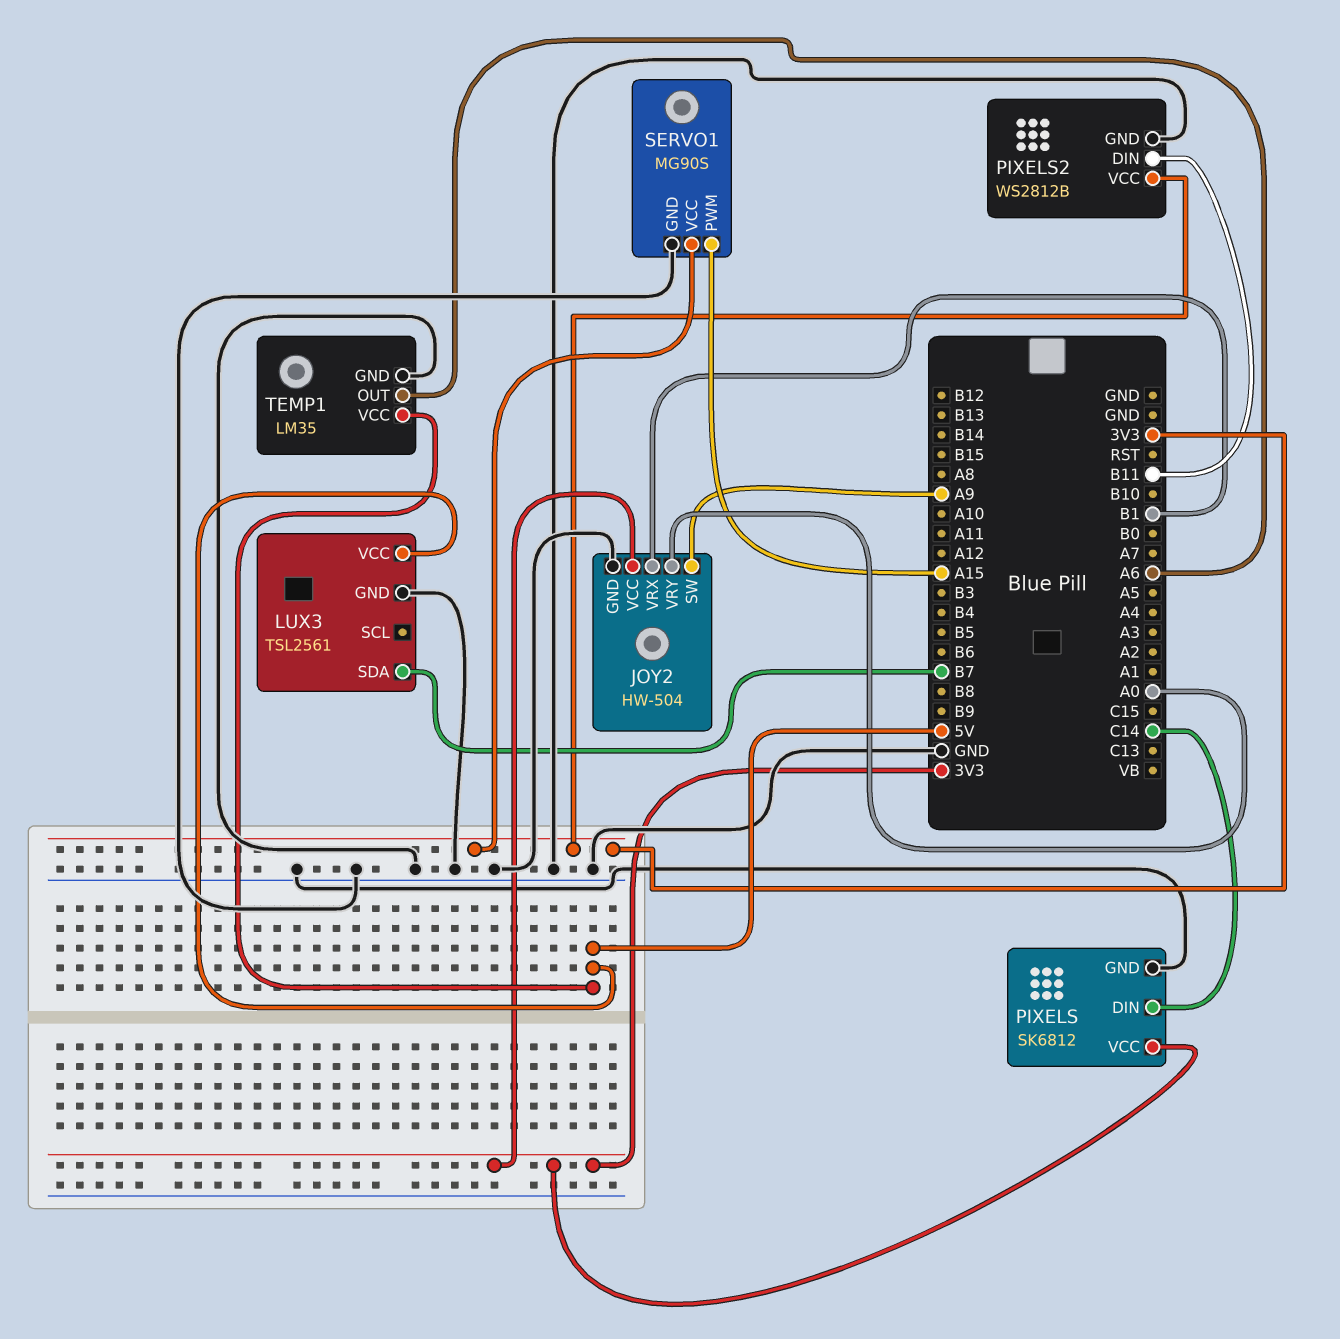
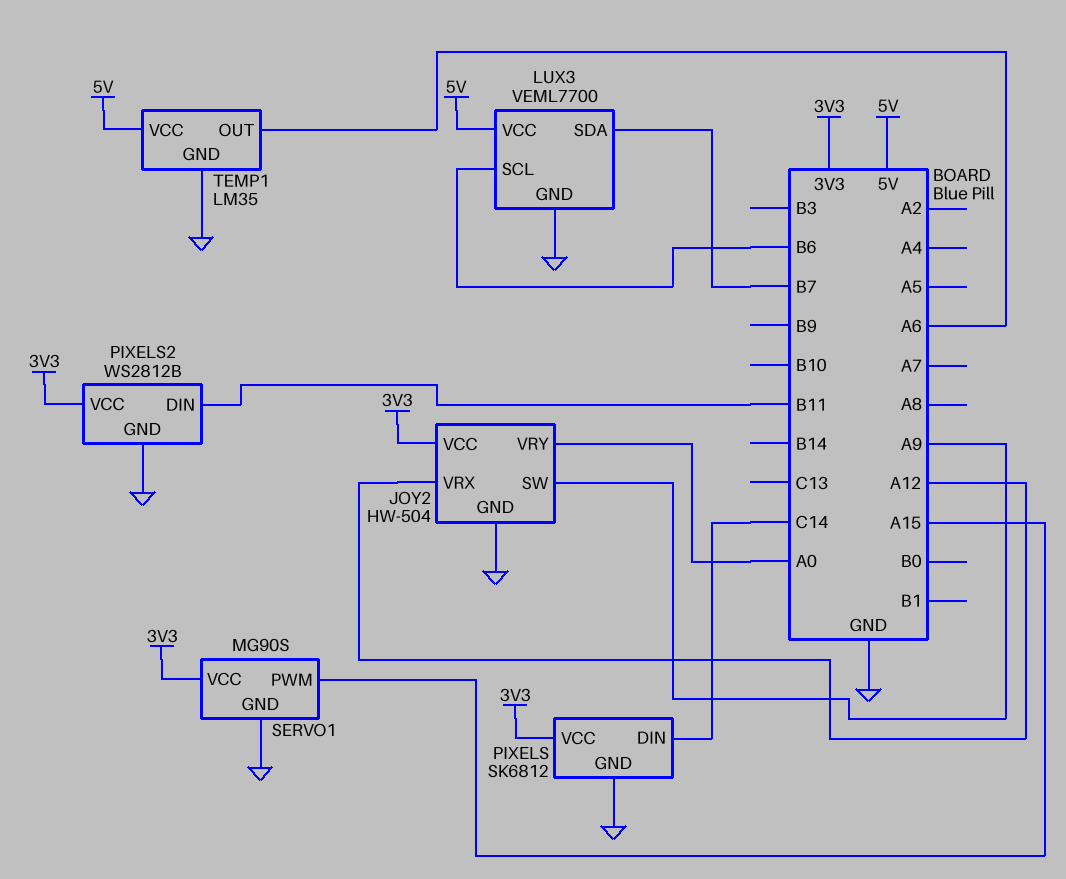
JOY2 pin VRX: B1 -> A12
LUX3: TSL2561 -> VEML7700
LUX3 pin SCL: none -> B6

